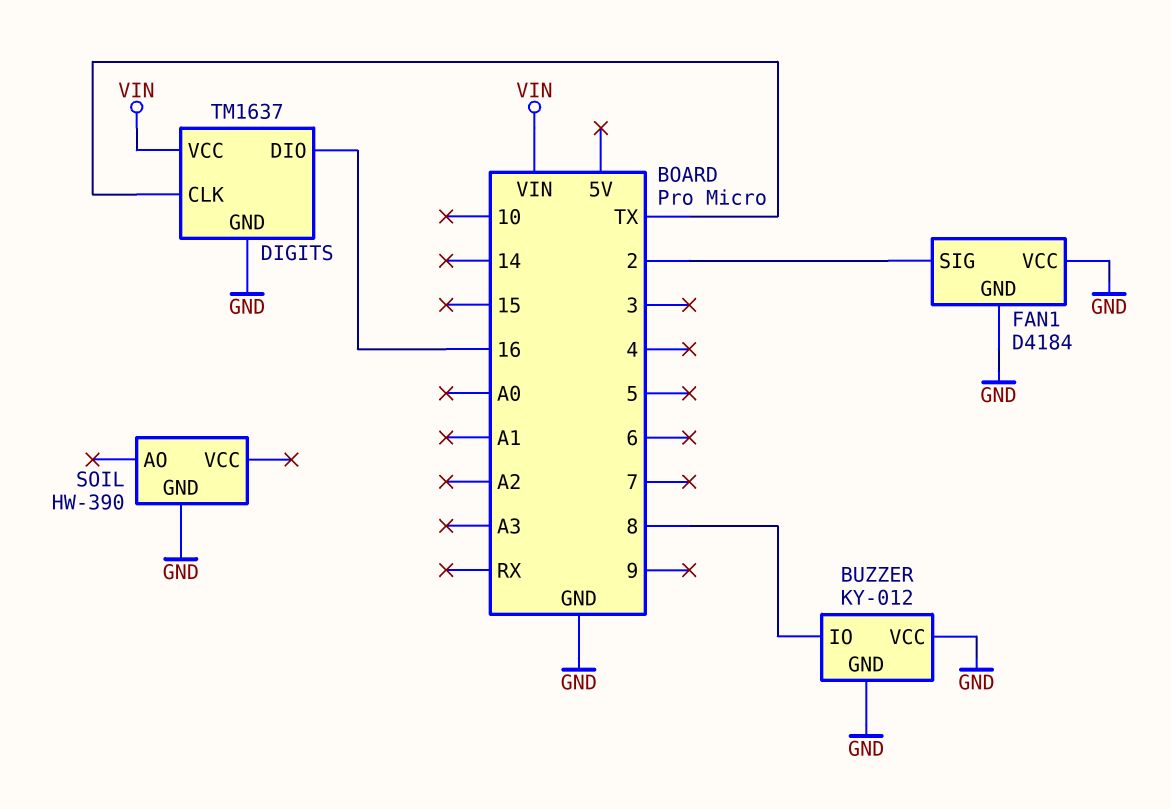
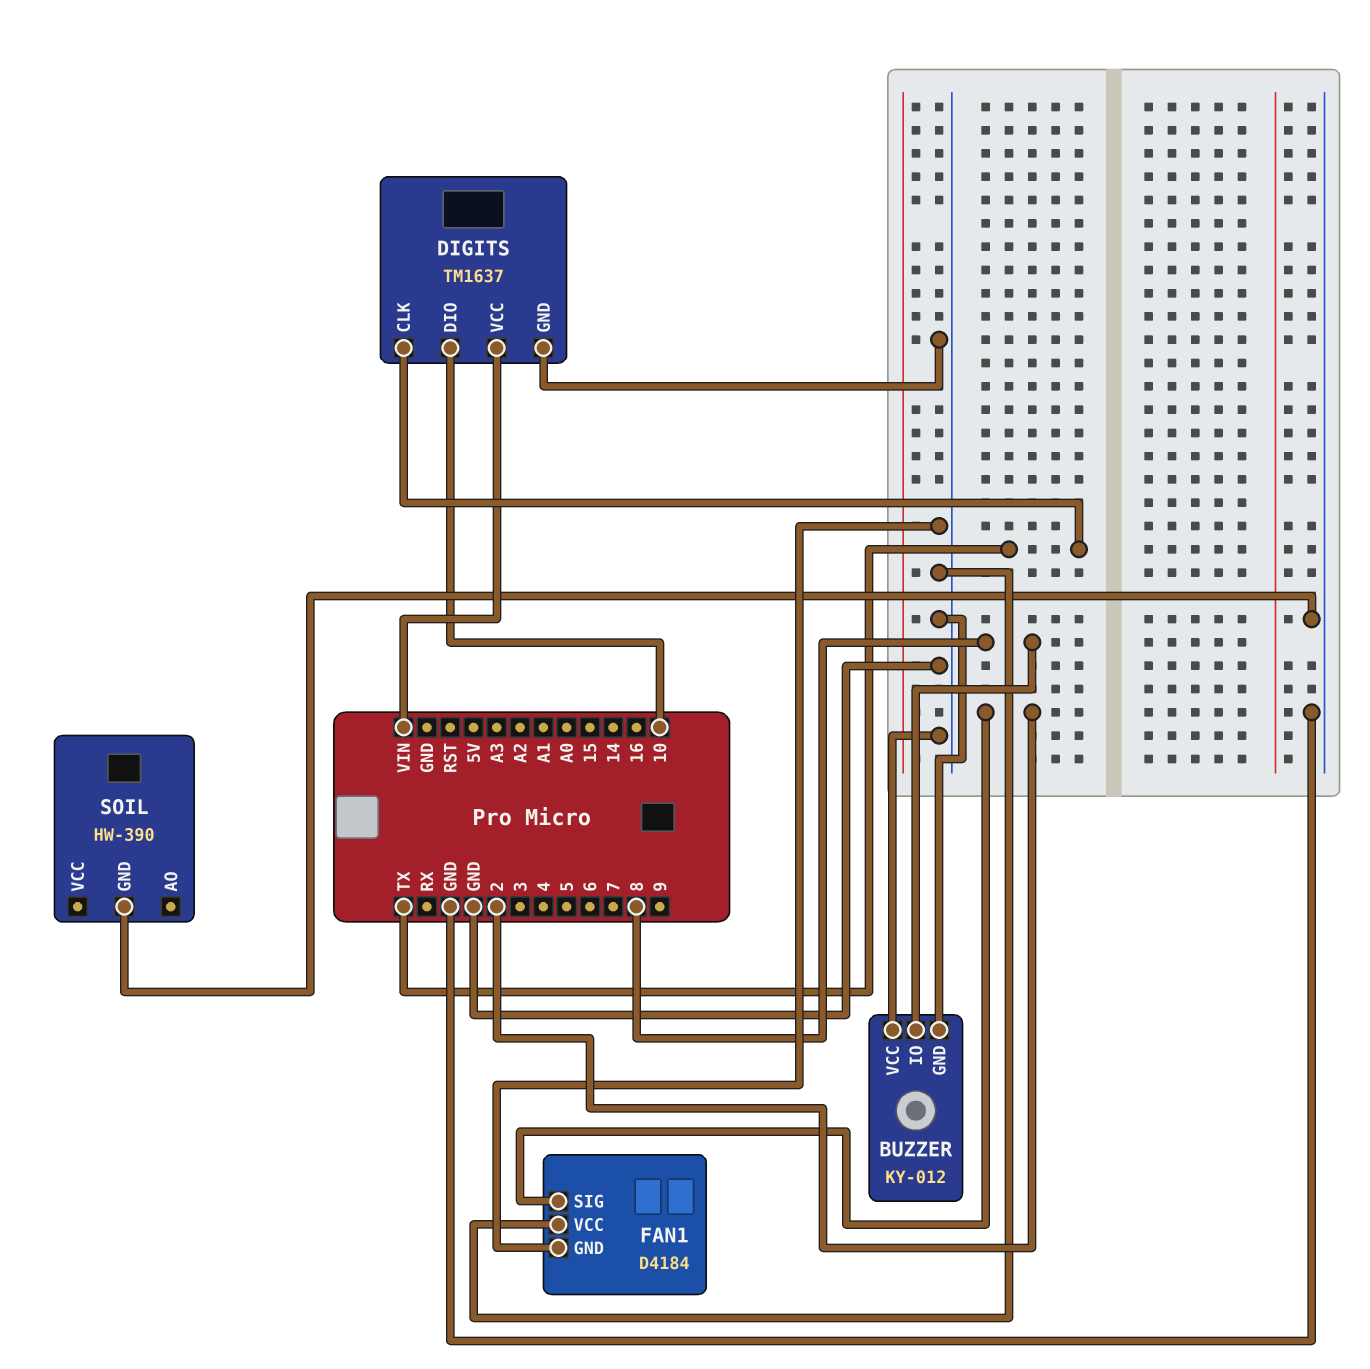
DIGITS pin DIO: 16 -> 10

